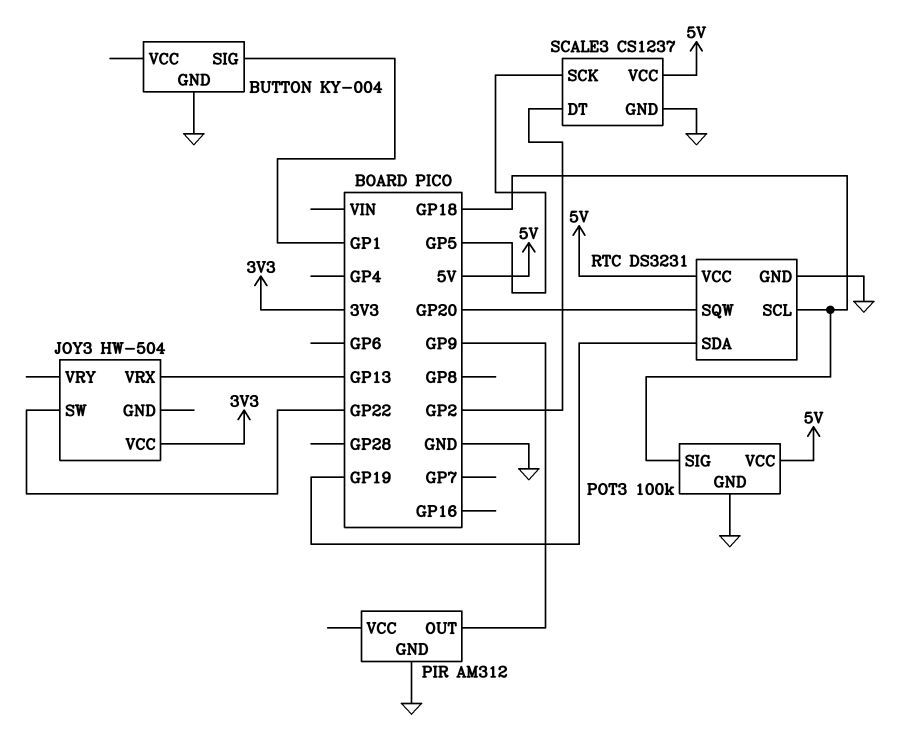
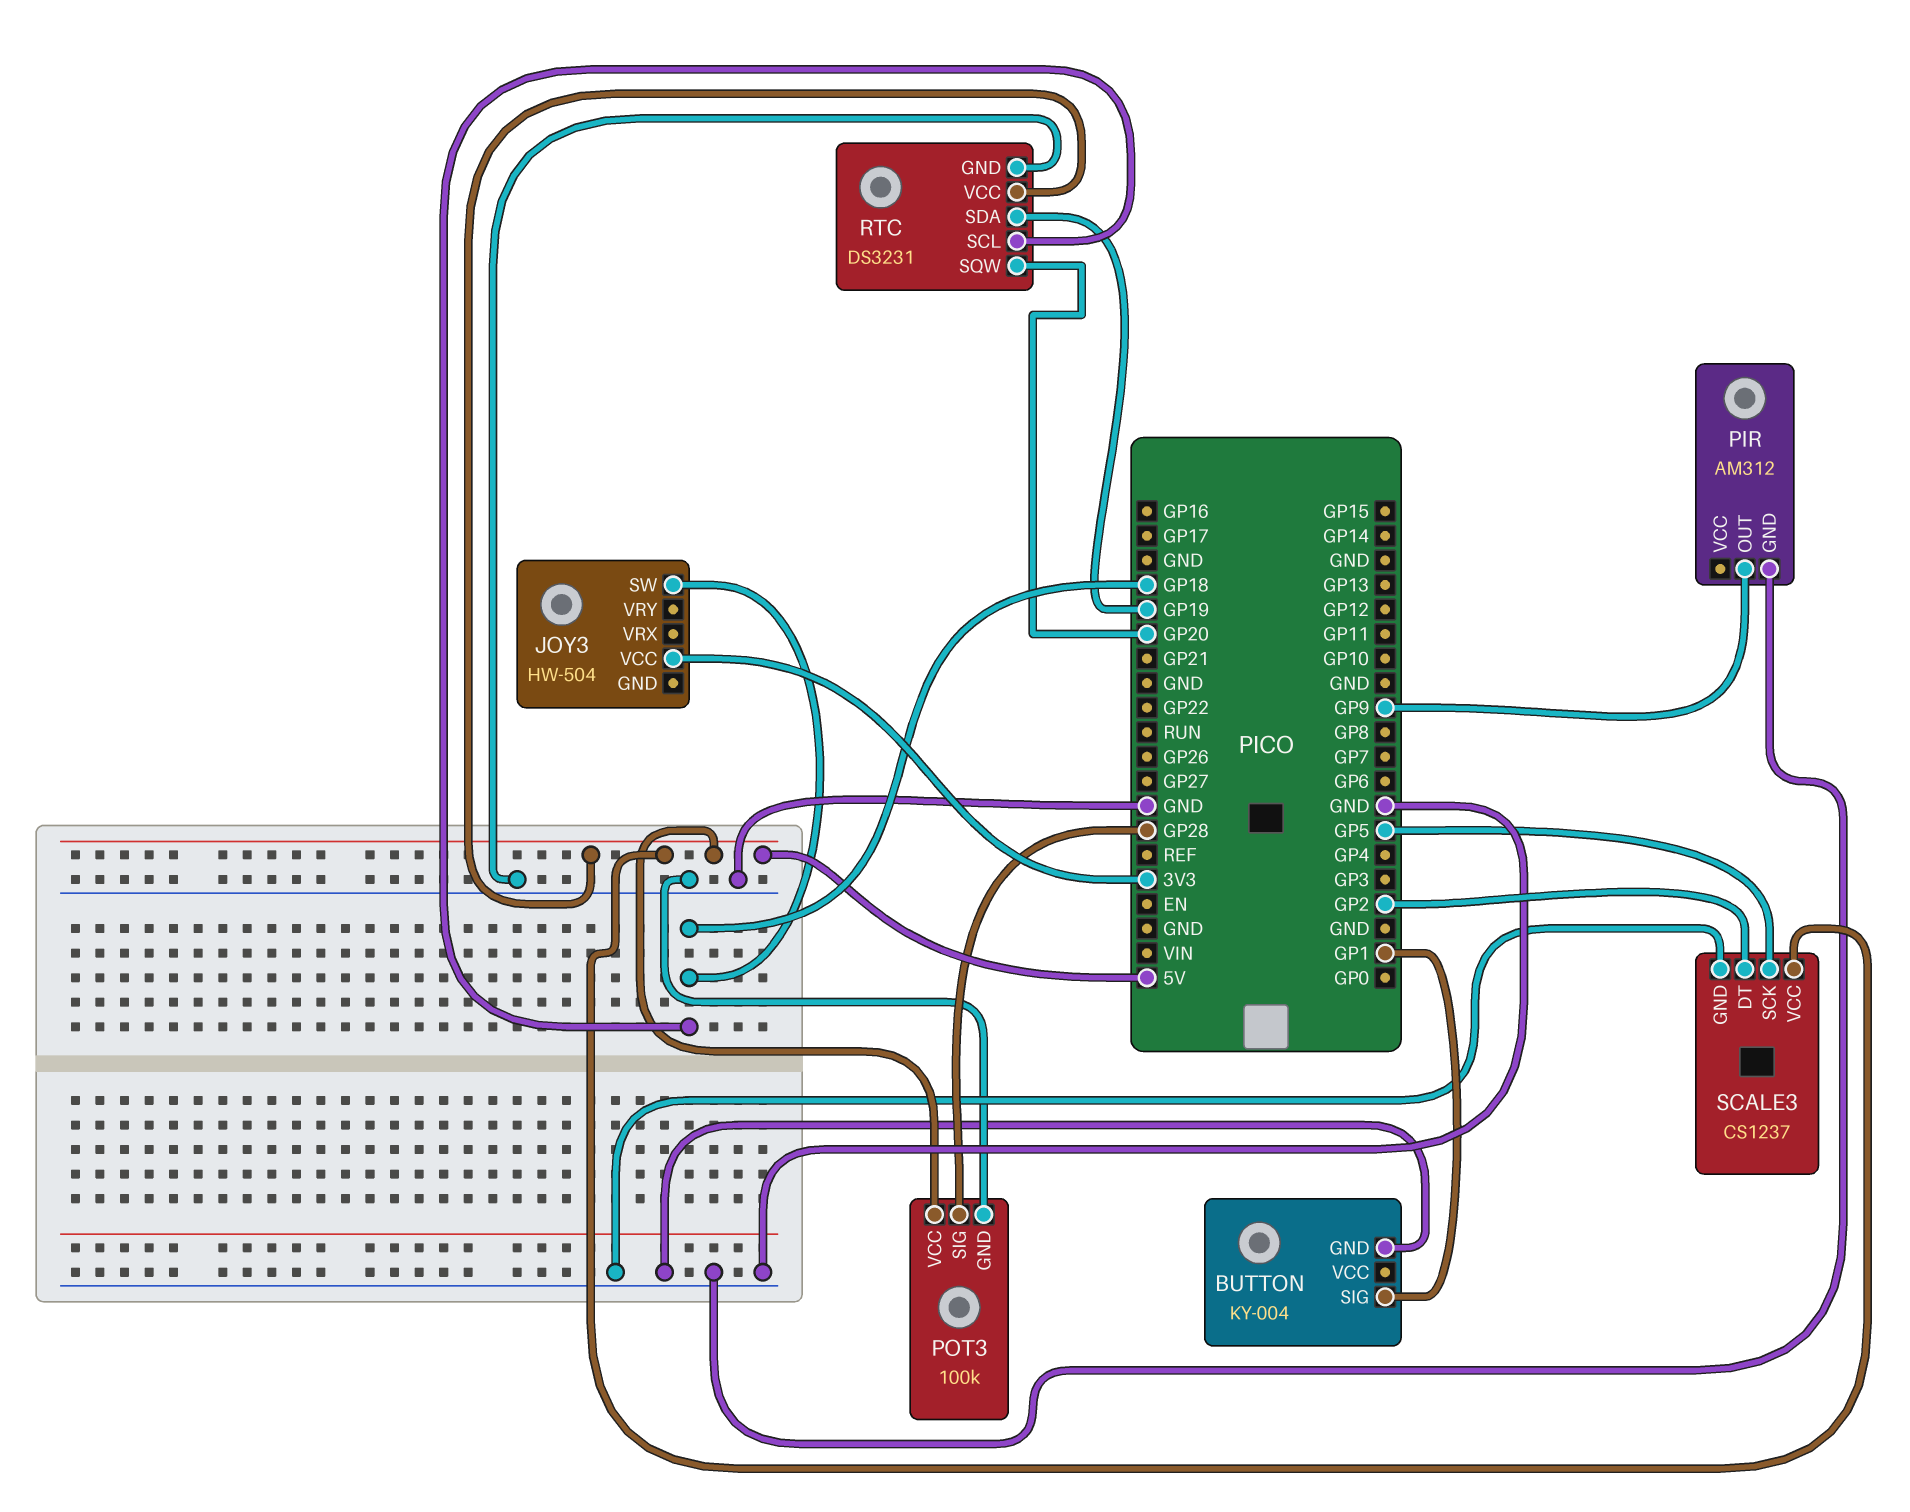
JOY3 pin SW: GP22 -> GP18
JOY3 pin VRX: GP13 -> none
POT3 pin SIG: GP18 -> GP28

